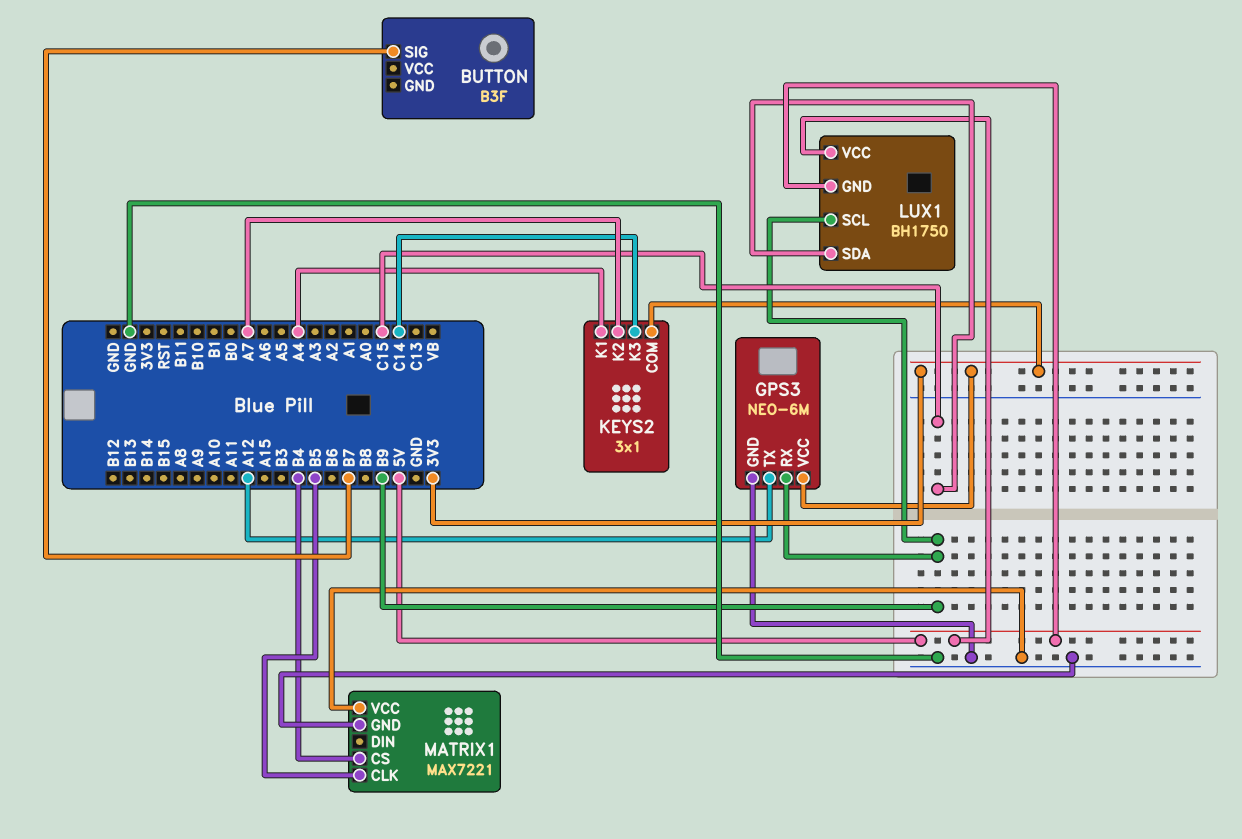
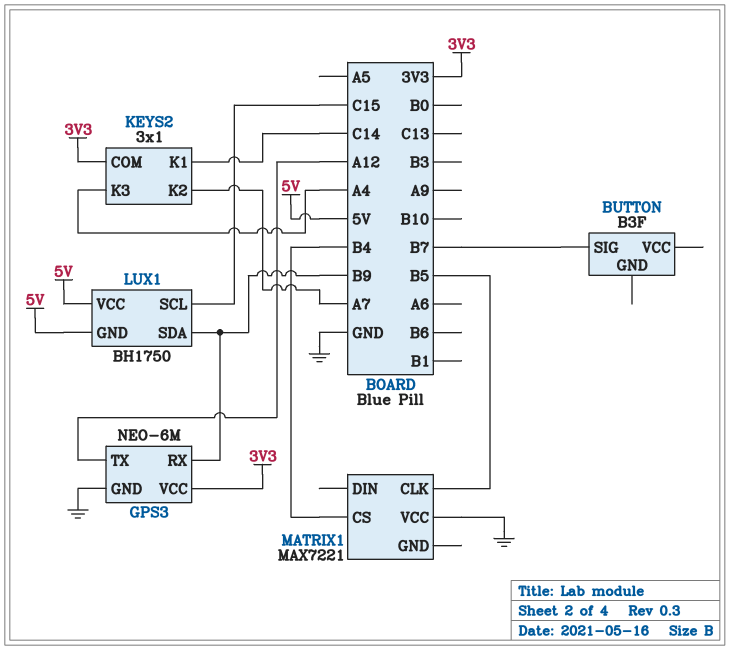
KEYS2 pin K1: A4 -> C14
KEYS2 pin K3: C14 -> A4
LUX1 pin SCL: B9 -> C15
LUX1 pin SDA: C15 -> B9
MATRIX1 pin GND: GND -> none

